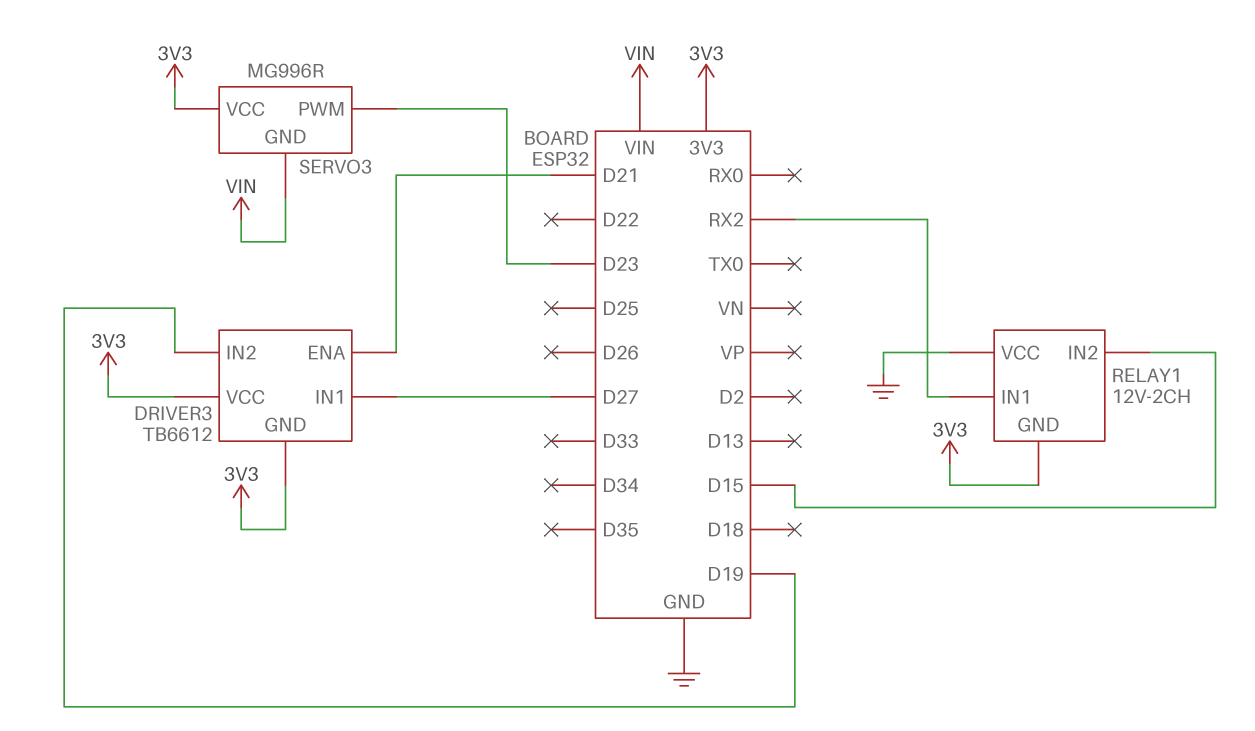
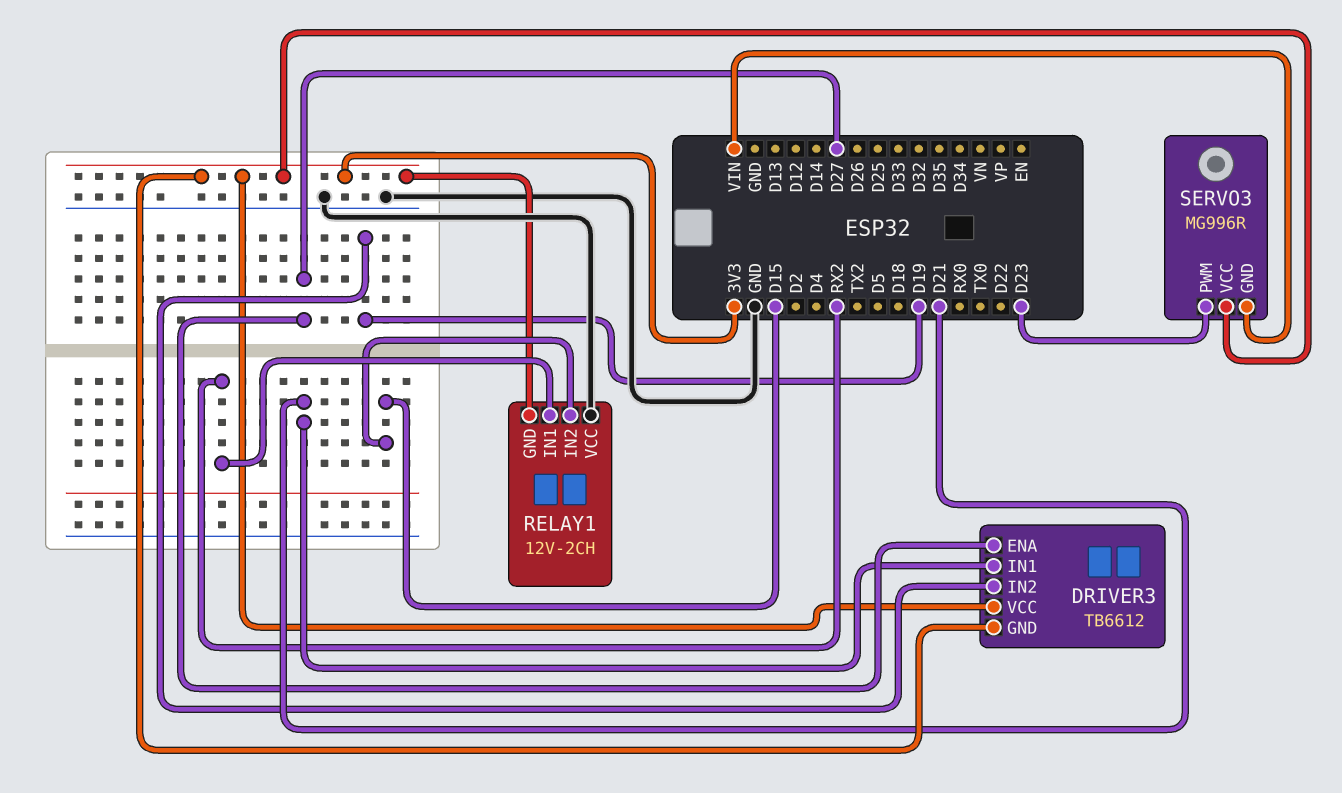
DRIVER3 pin ENA: D21 -> D27
DRIVER3 pin IN1: D27 -> D21

